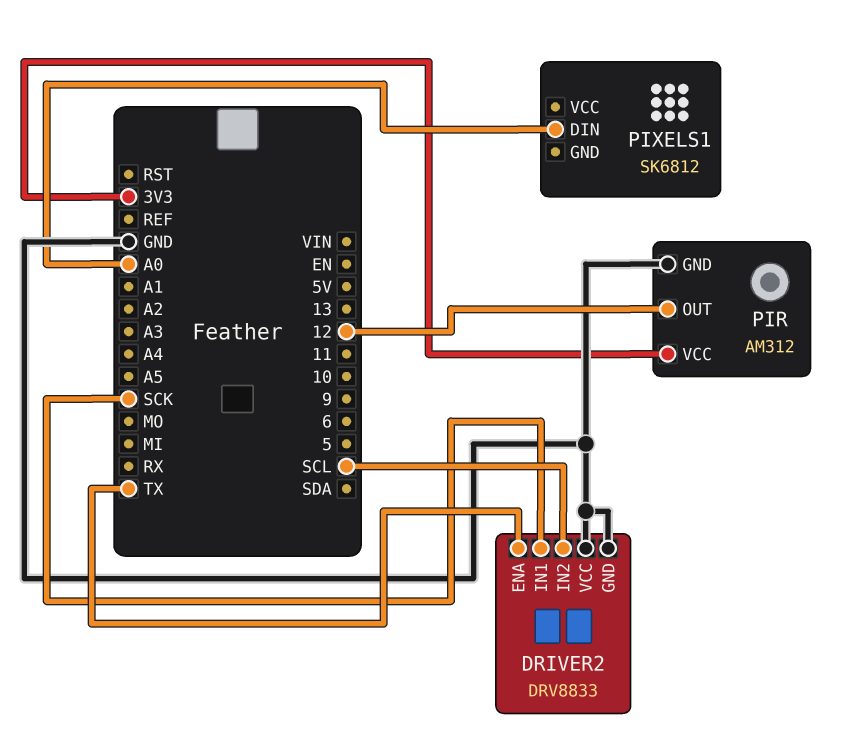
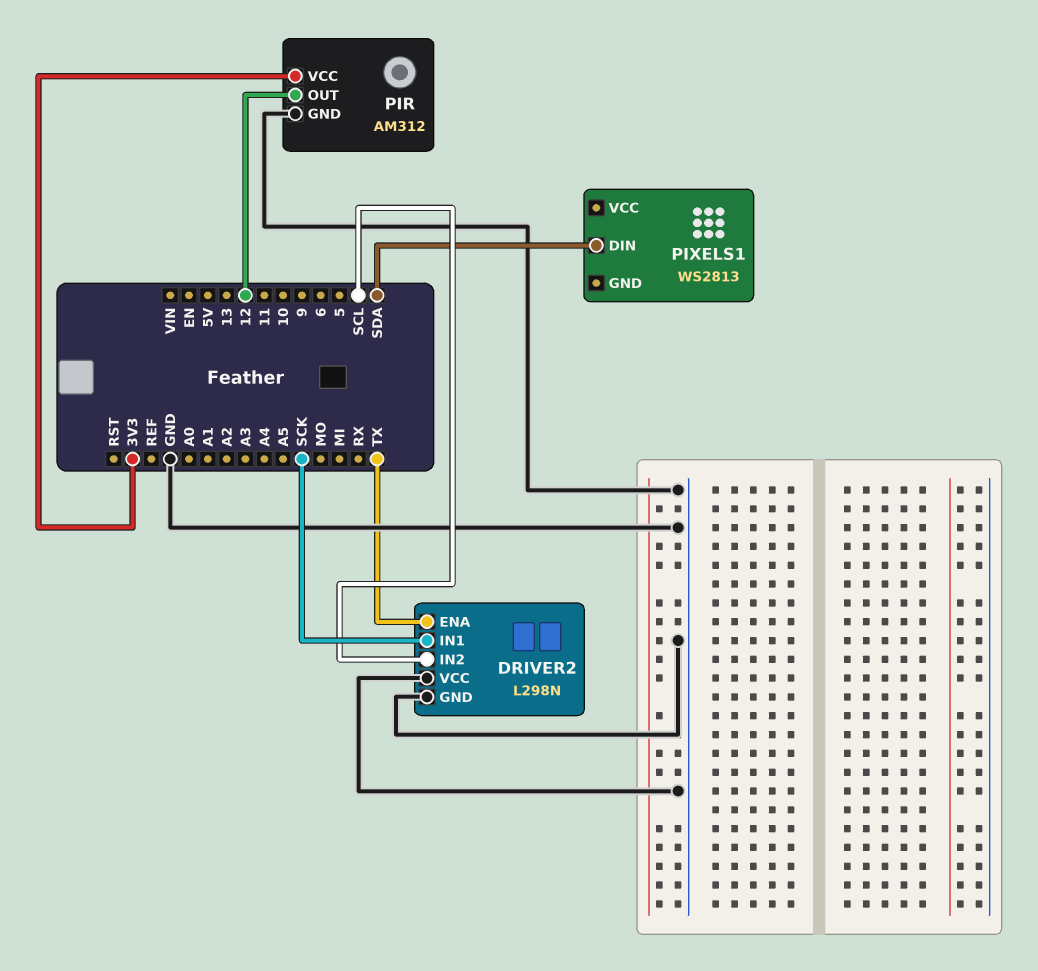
DRIVER2: DRV8833 -> L298N
PIXELS1: SK6812 -> WS2813
PIXELS1 pin DIN: A0 -> SDA

